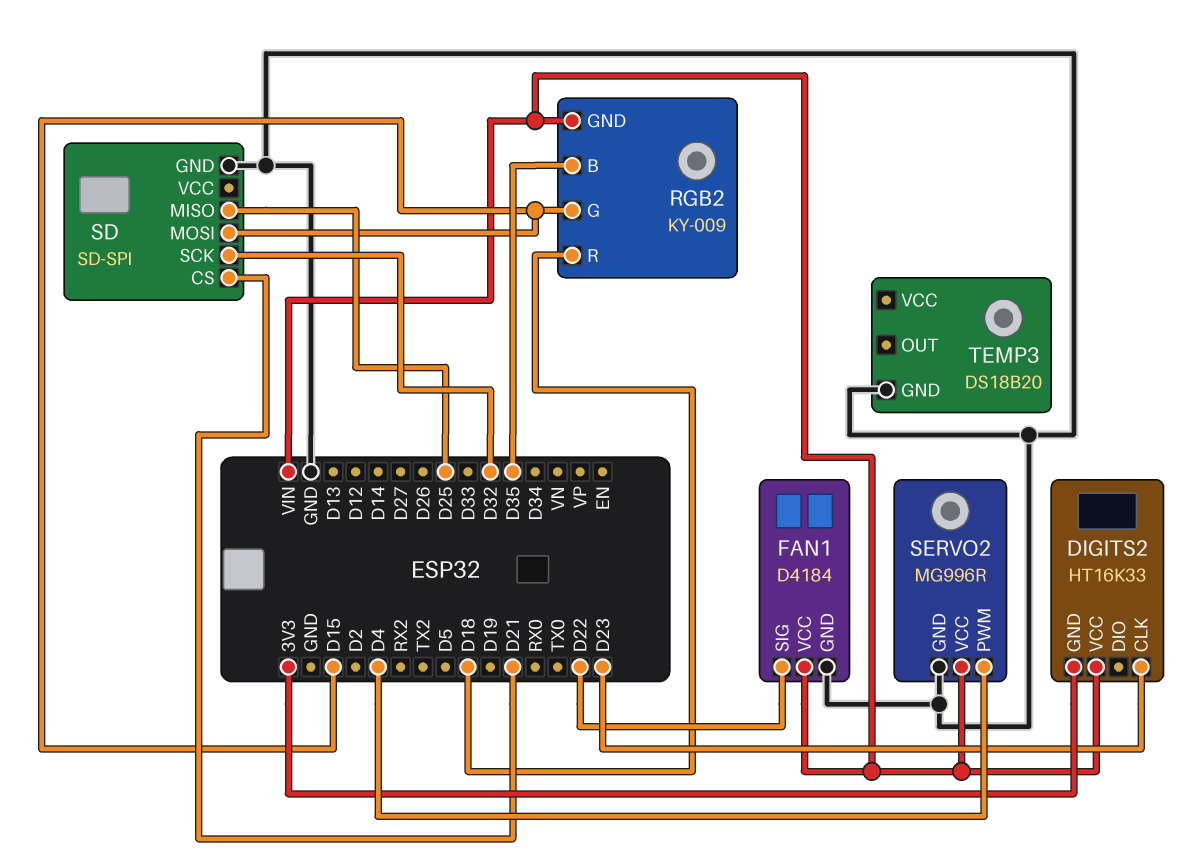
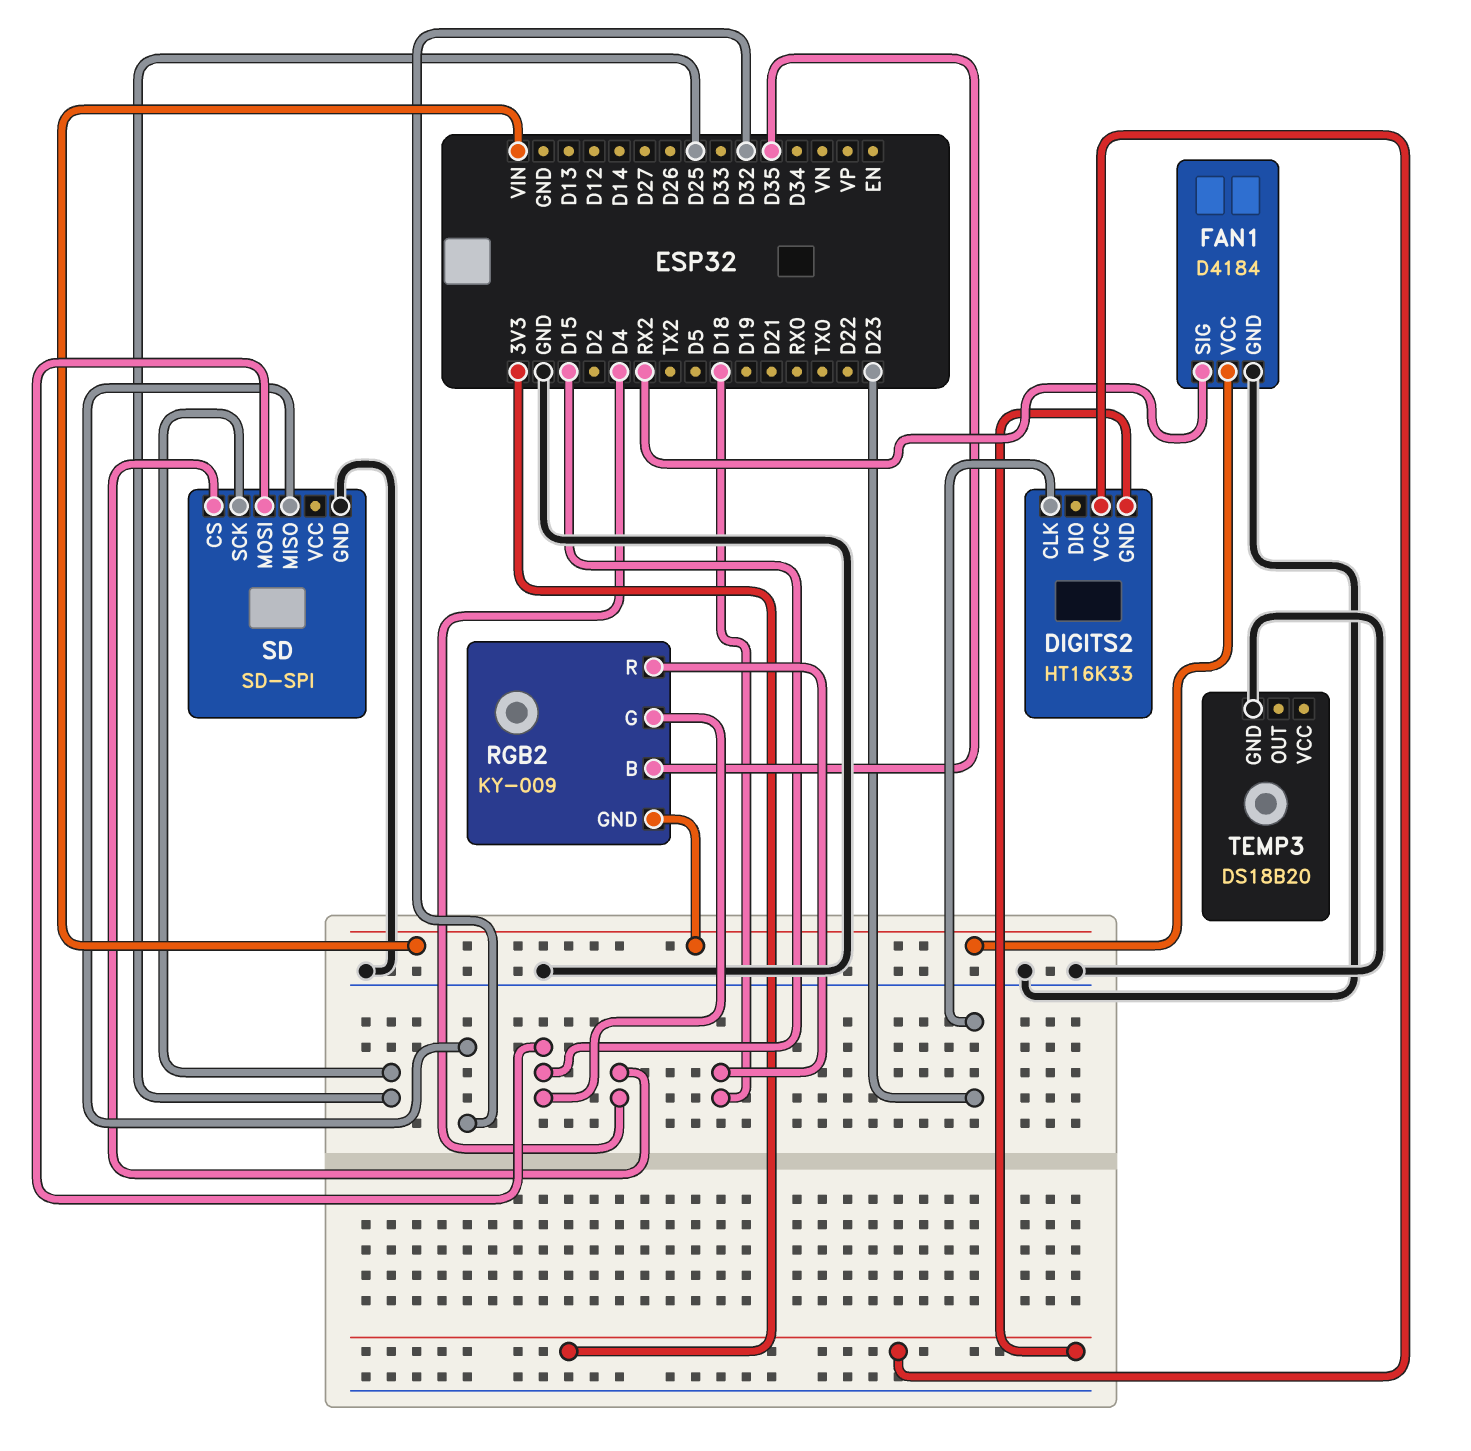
DIGITS2 pin VCC: VIN -> 3V3
FAN1 pin SIG: D22 -> RX2
SD pin CS: D21 -> D4
SD pin MISO: D25 -> D32
SD pin SCK: D32 -> D25
SERVO2: MG996R -> none
SERVO2 pin GND: GND -> none
SERVO2 pin PWM: D4 -> none
SERVO2 pin VCC: VIN -> none

